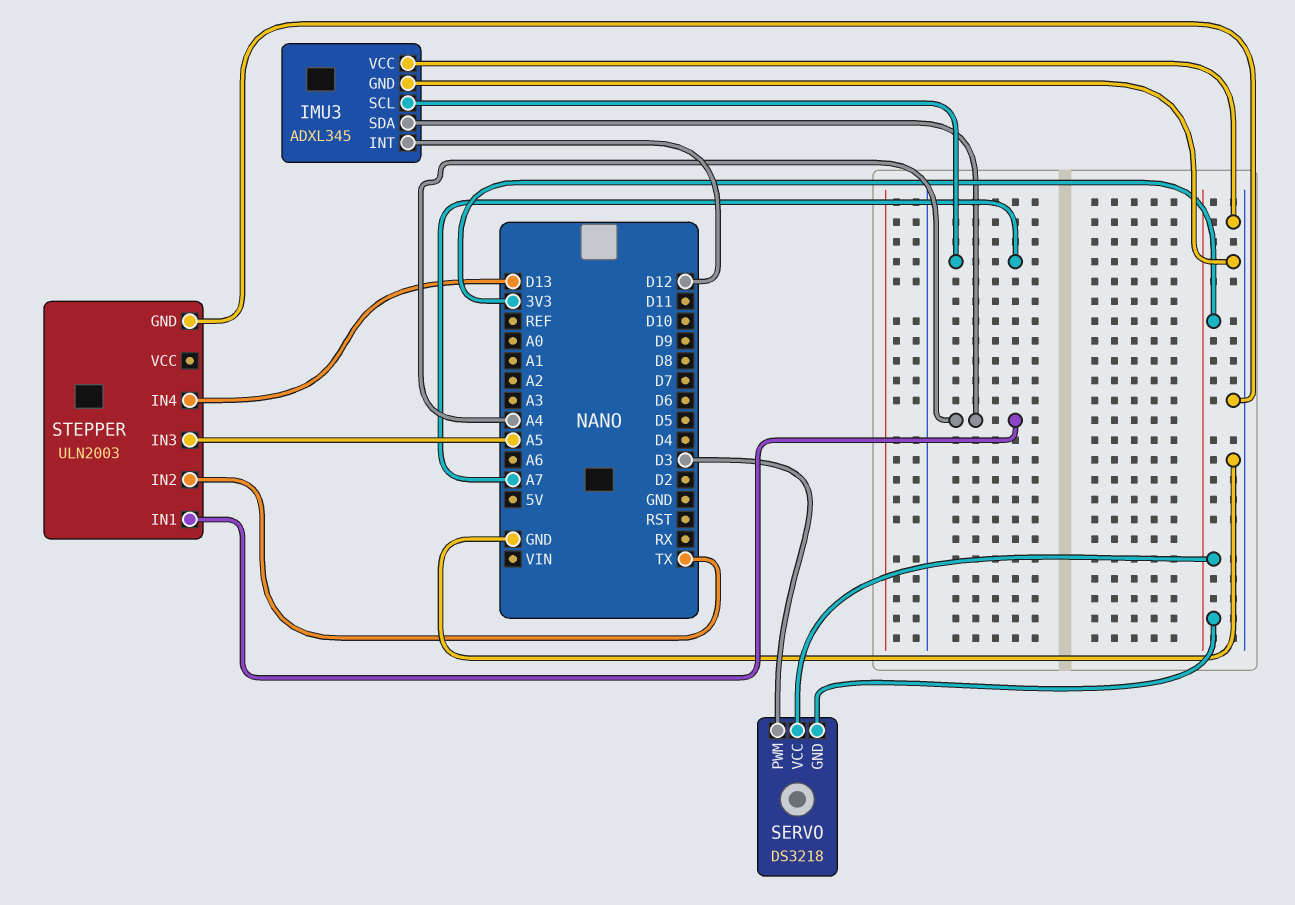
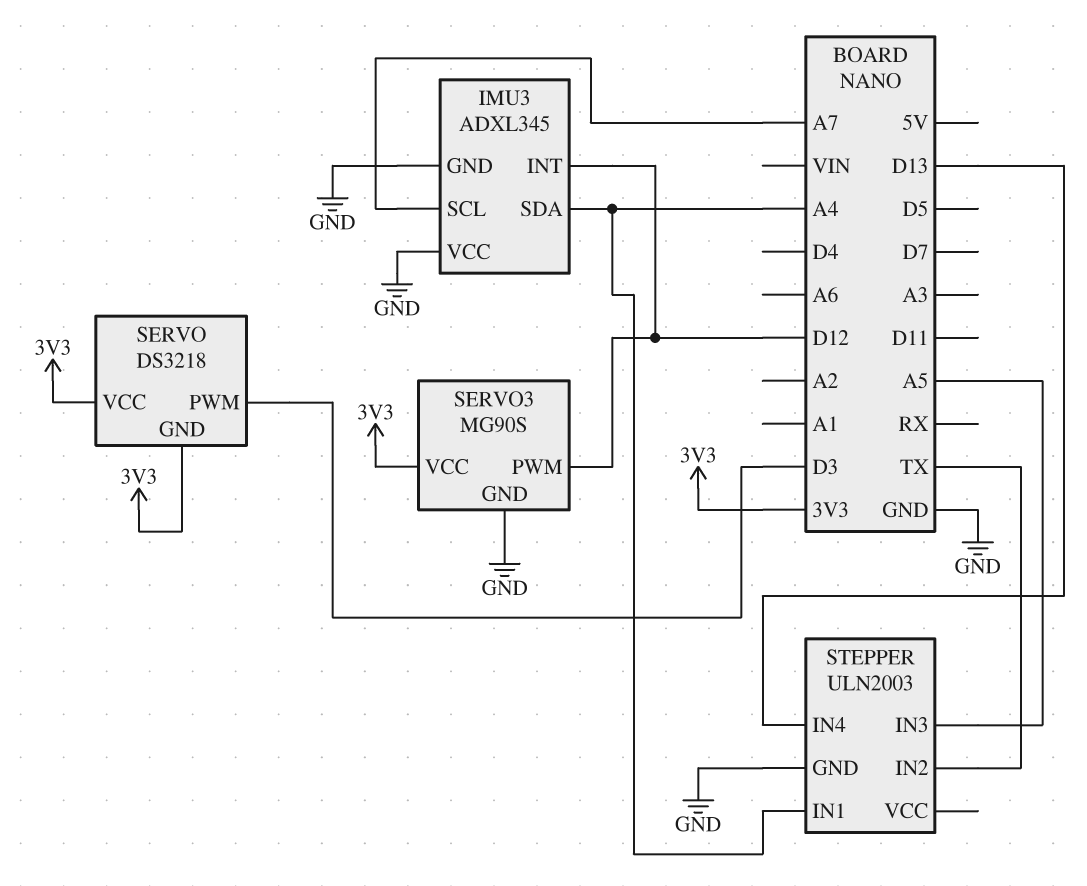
SERVO3: none -> MG90S
SERVO3 pin GND: none -> GND
SERVO3 pin PWM: none -> D12
SERVO3 pin VCC: none -> 3V3

